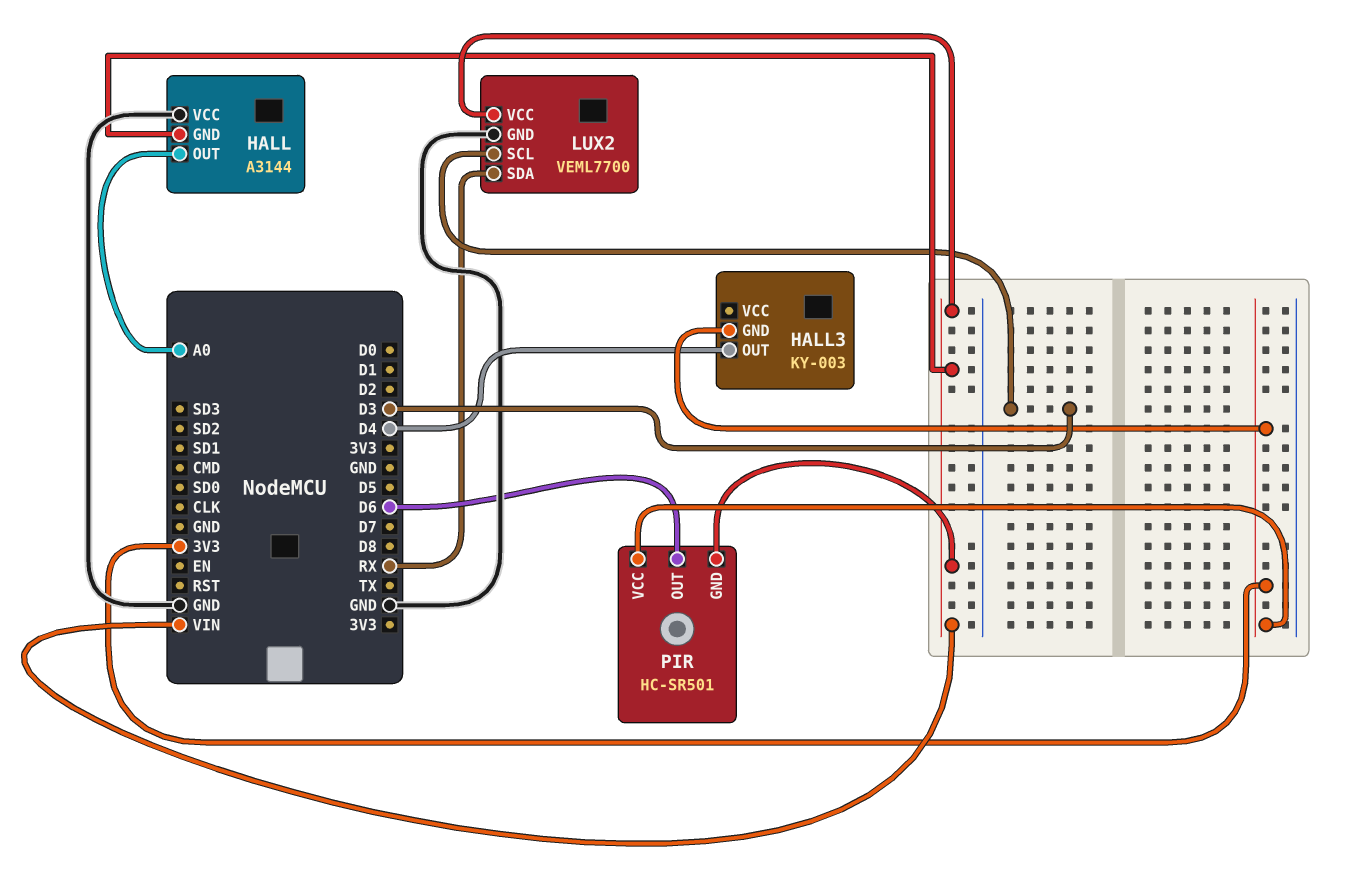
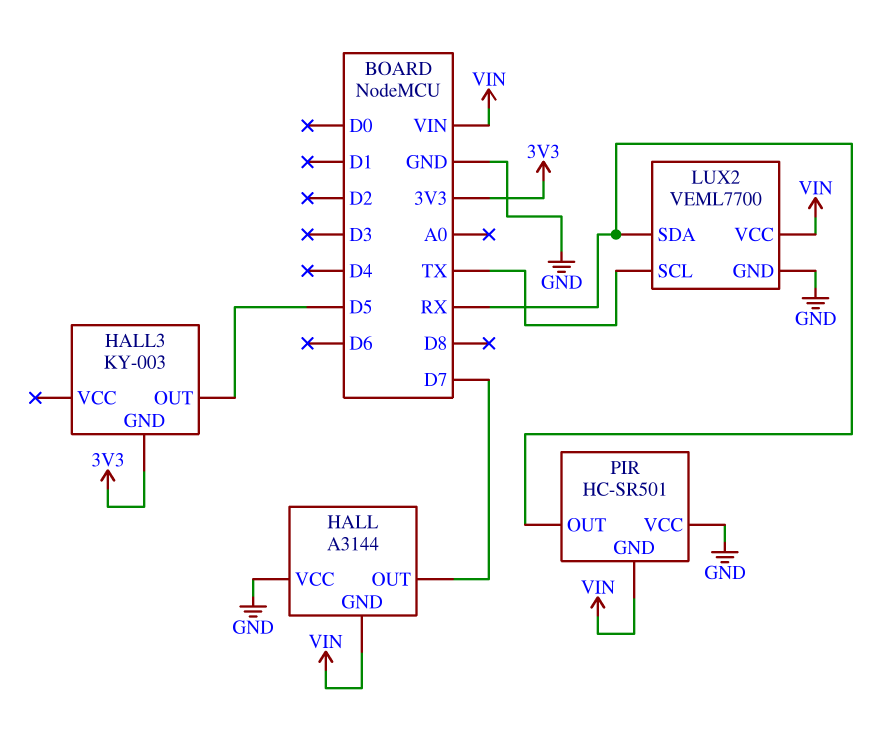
HALL pin OUT: A0 -> D7
HALL3 pin OUT: D4 -> D5
LUX2 pin SCL: D3 -> TX
PIR pin OUT: D6 -> RX
PIR pin VCC: 3V3 -> GND

